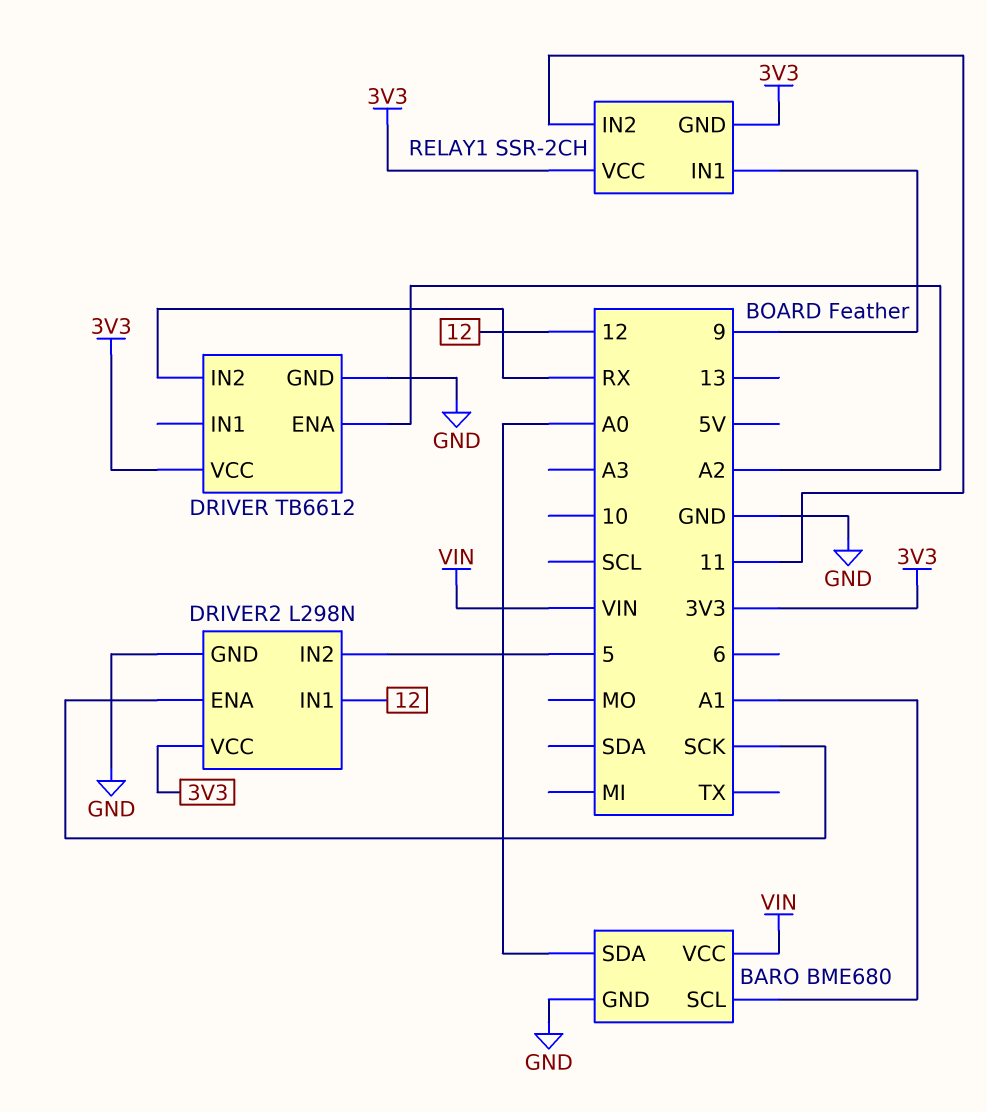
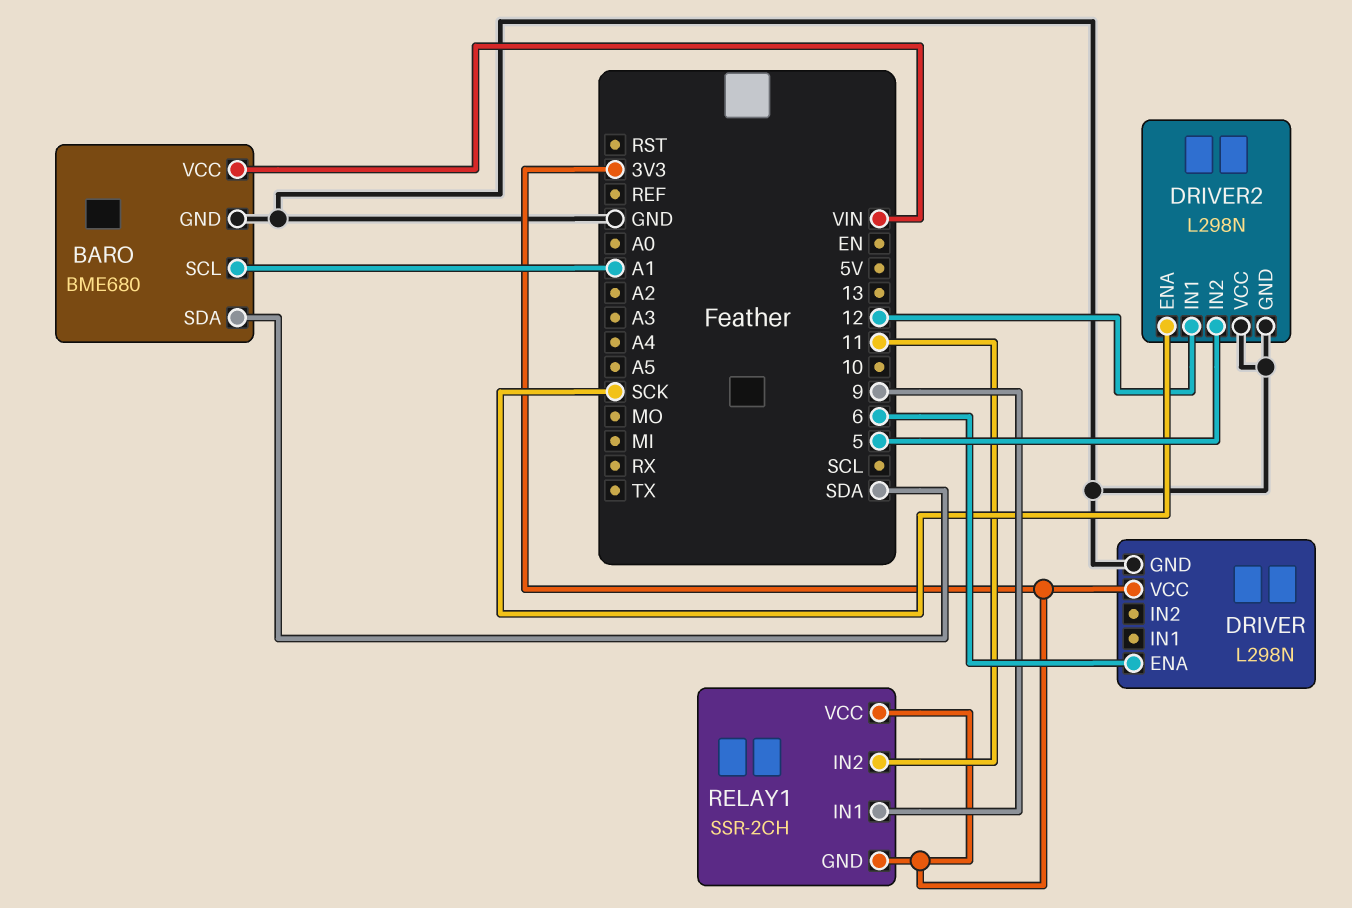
BARO pin SDA: A0 -> SDA
DRIVER: TB6612 -> L298N
DRIVER pin ENA: A2 -> 6
DRIVER pin IN2: RX -> none
DRIVER2 pin VCC: 3V3 -> GND

